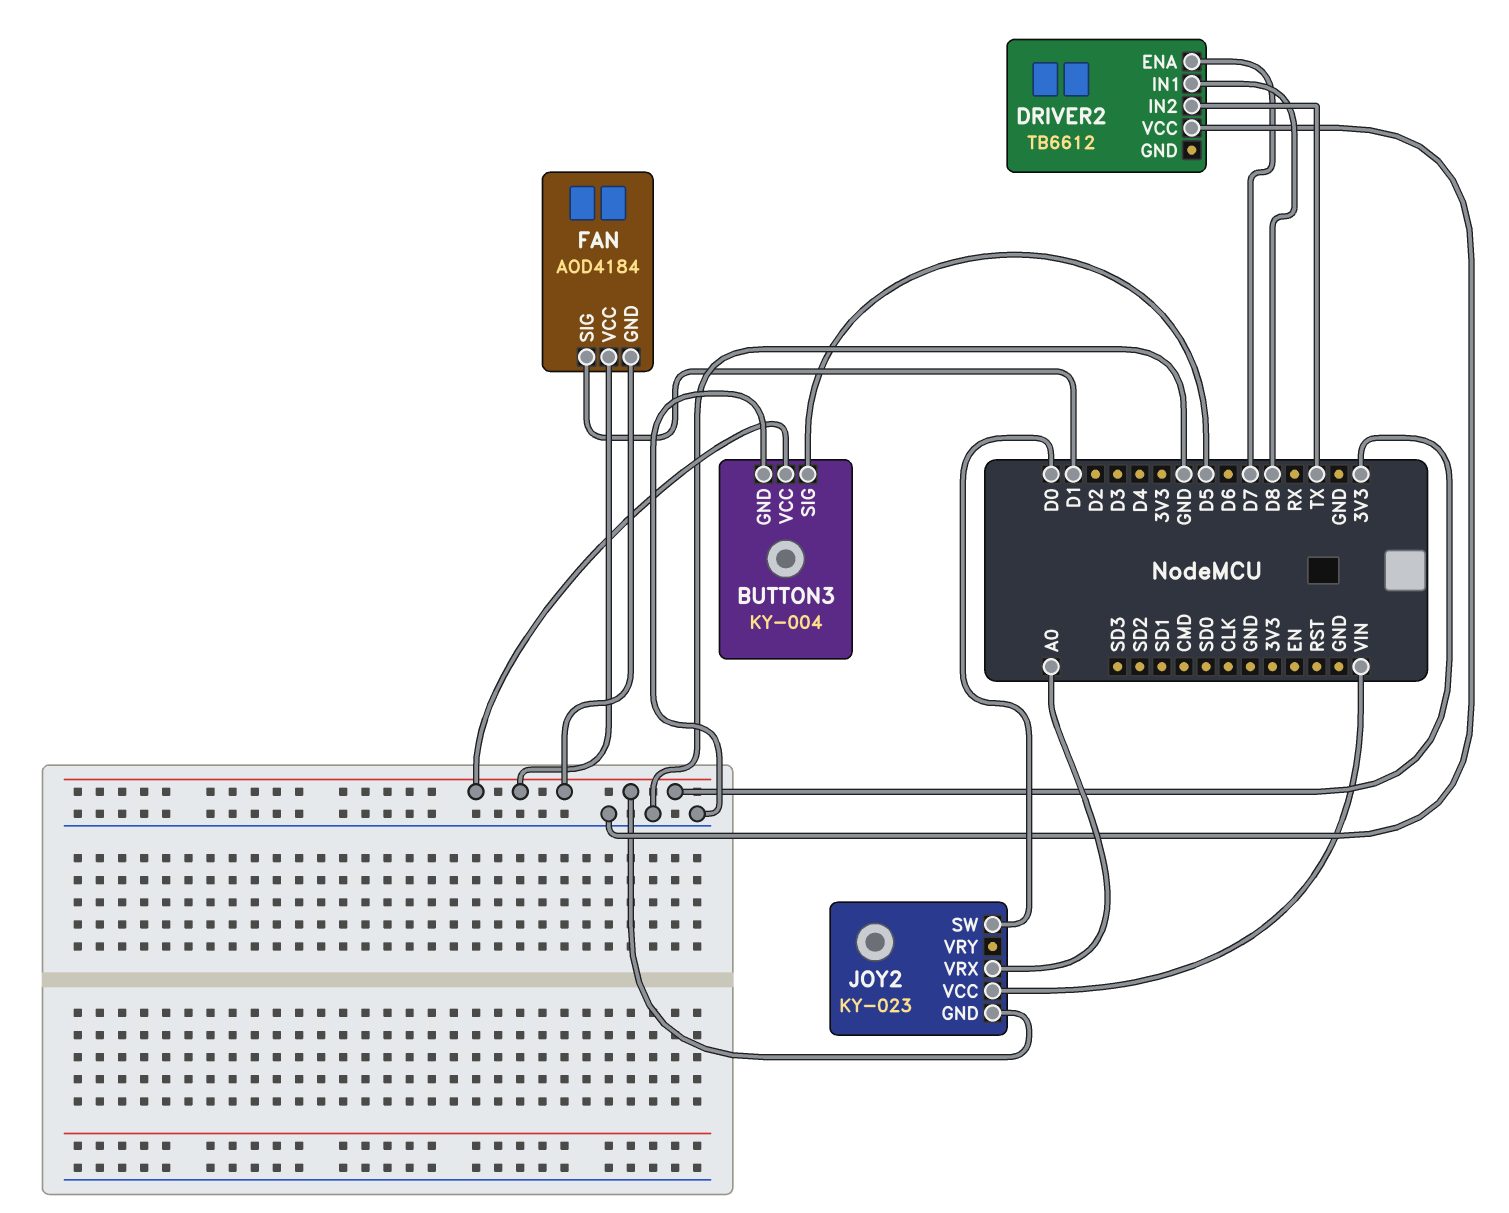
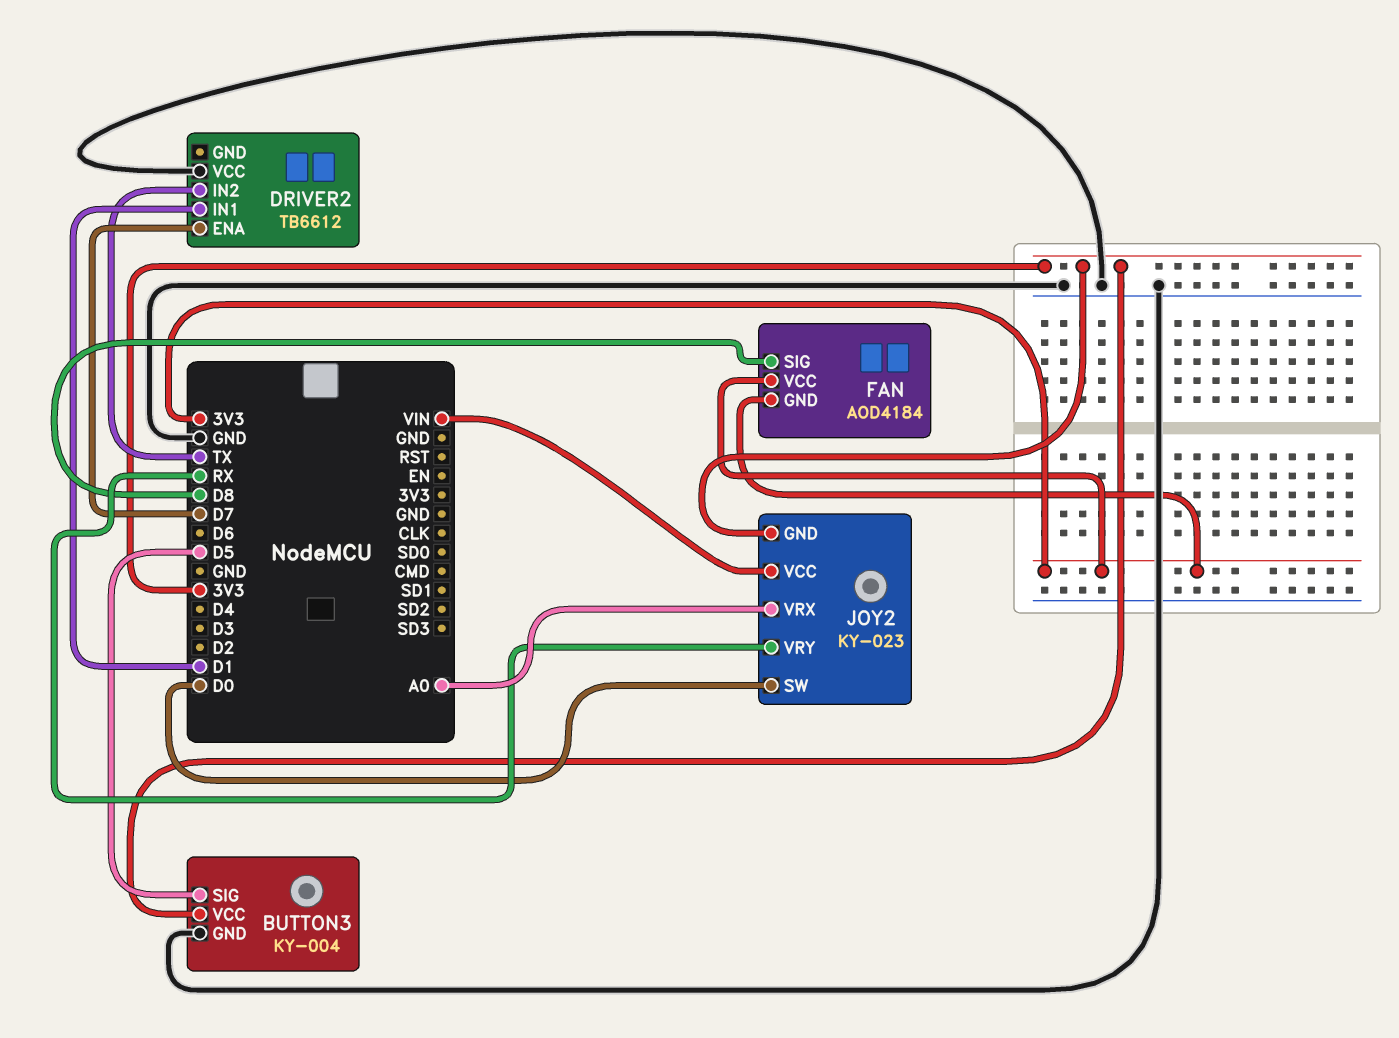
DRIVER2 pin IN1: D8 -> D1
FAN pin SIG: D1 -> D8
JOY2 pin VRY: none -> RX

